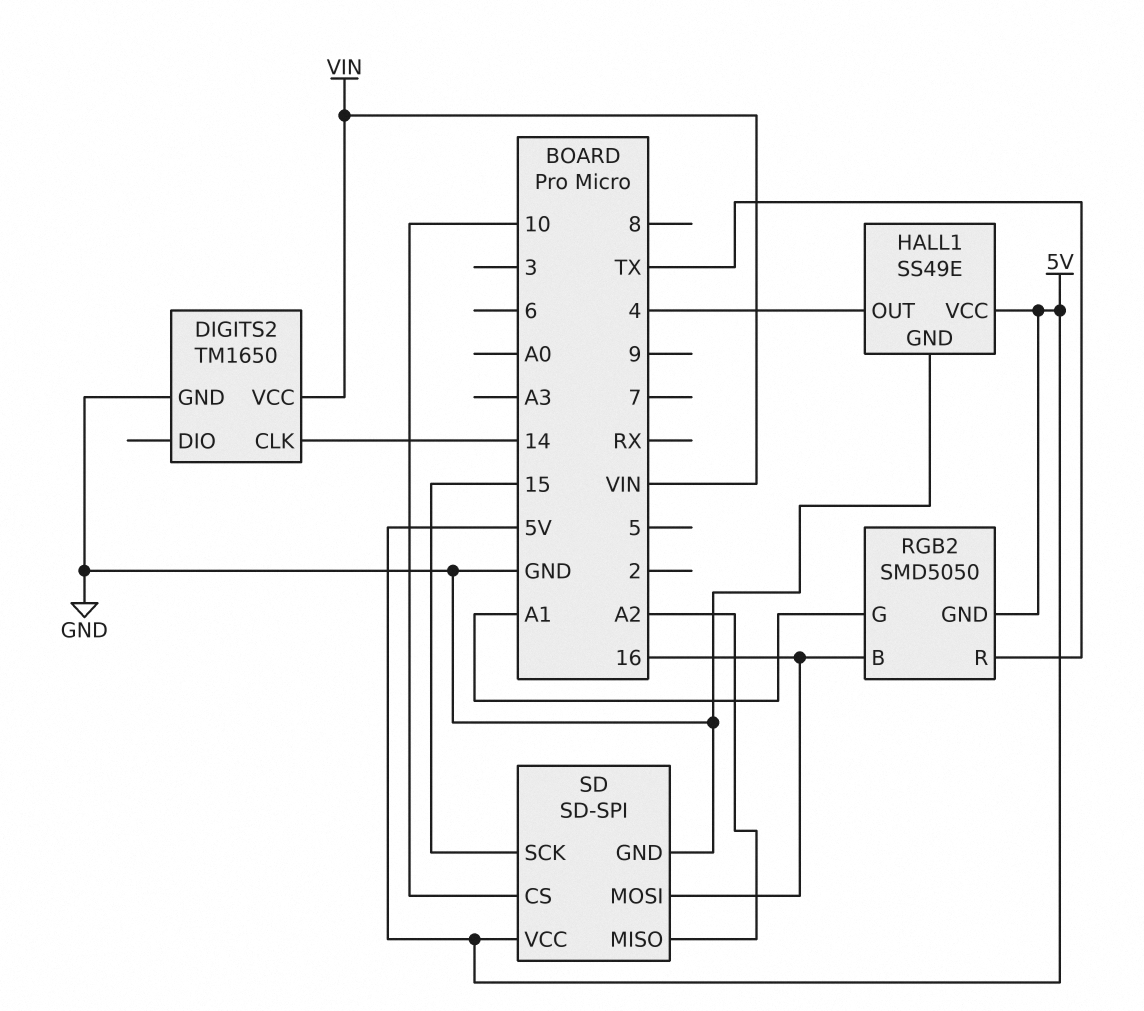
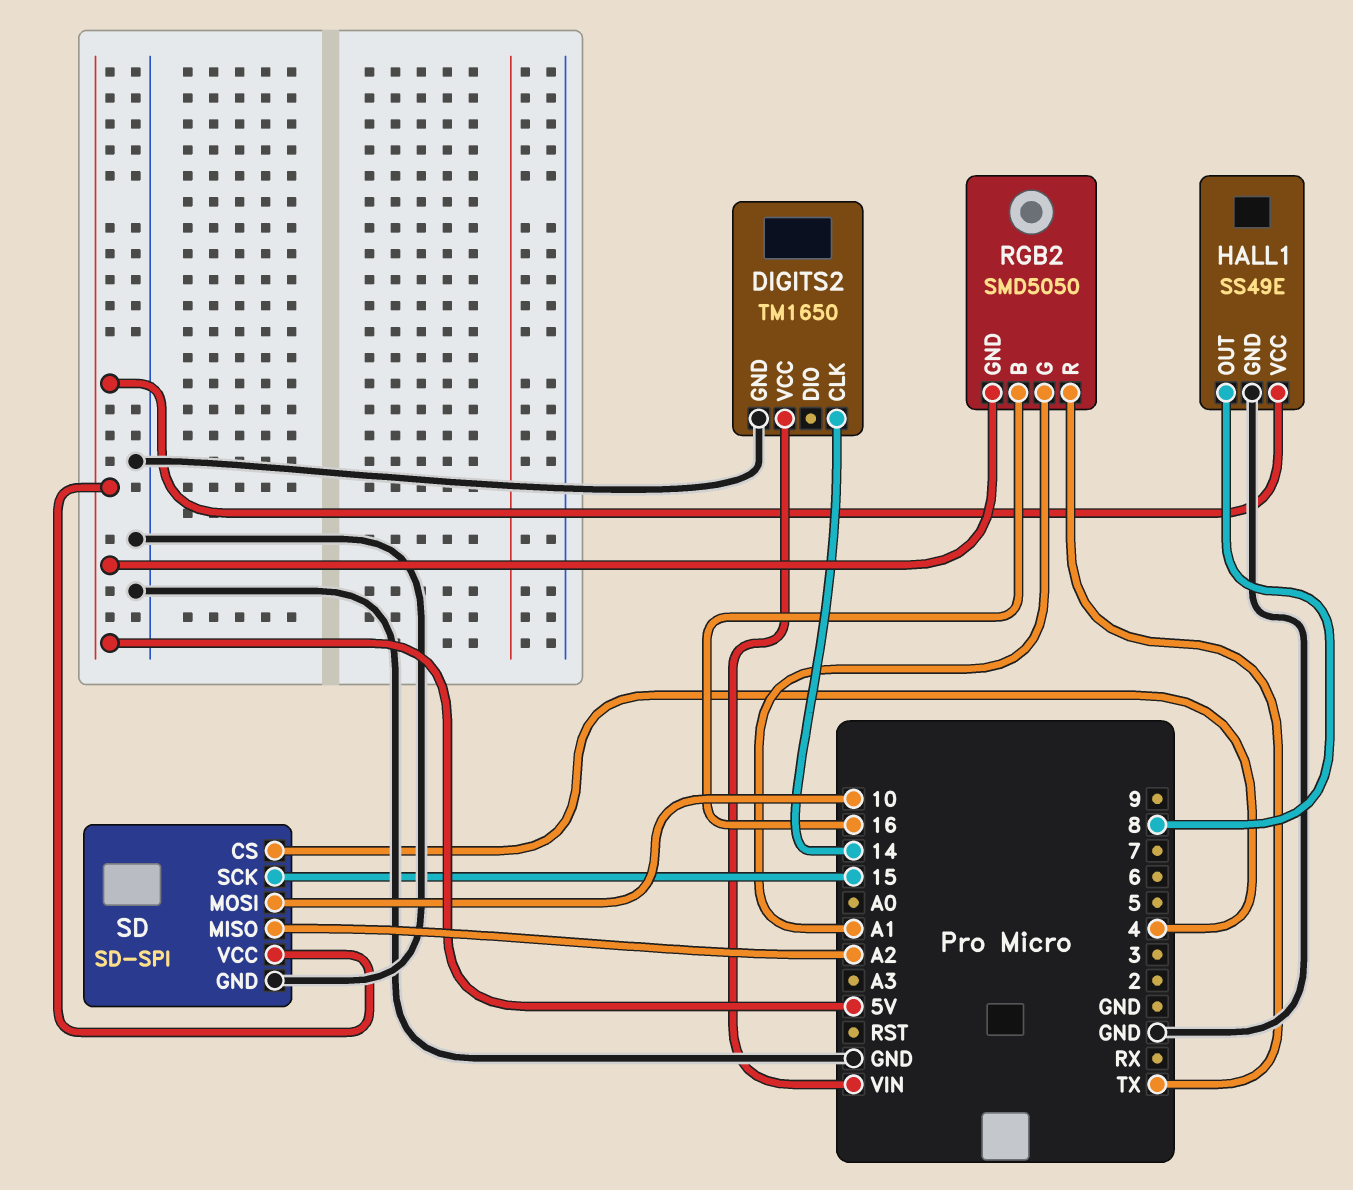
HALL1 pin OUT: 4 -> 8
SD pin CS: 10 -> 4
SD pin MOSI: 16 -> 10

